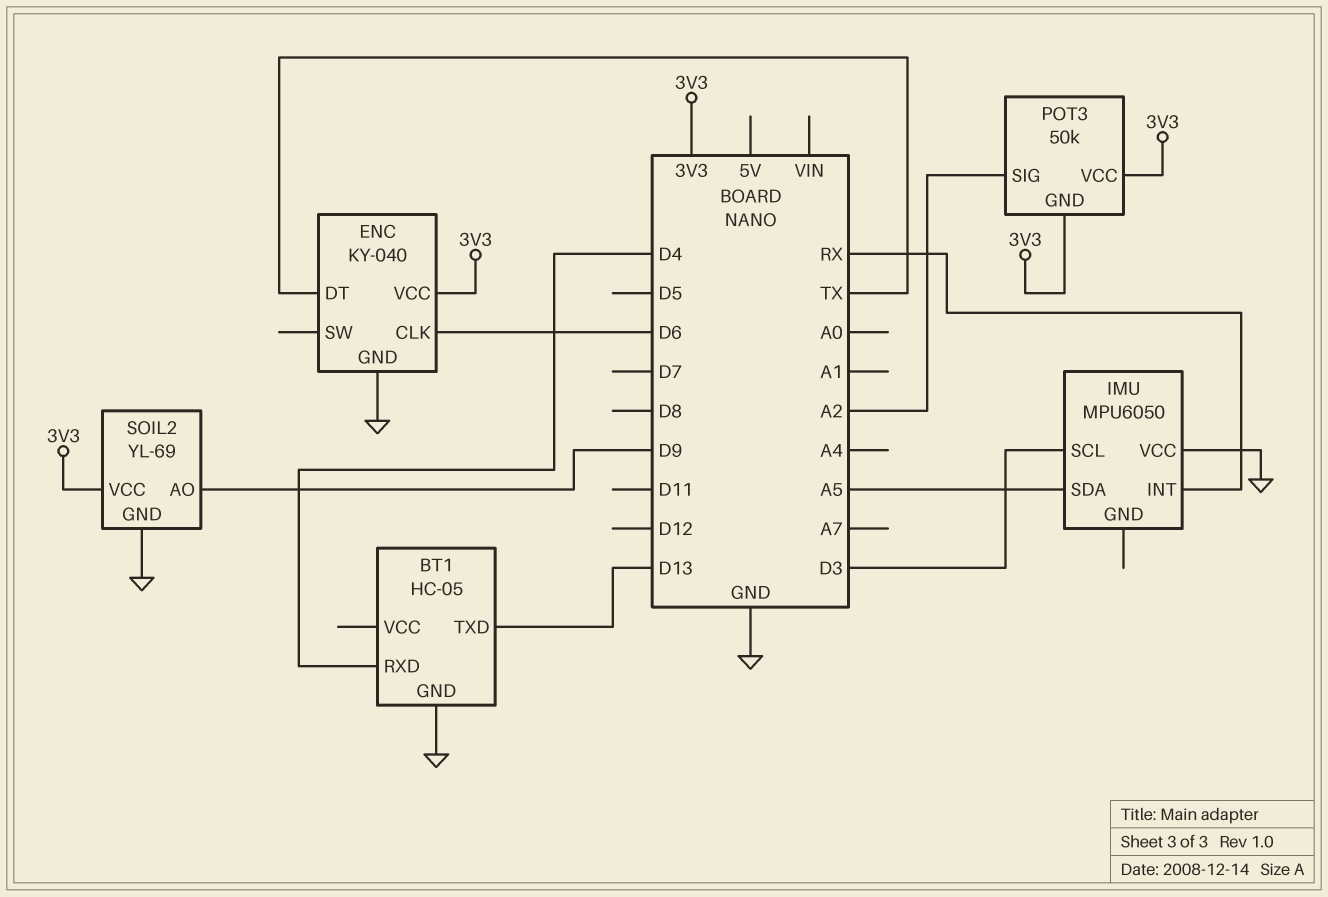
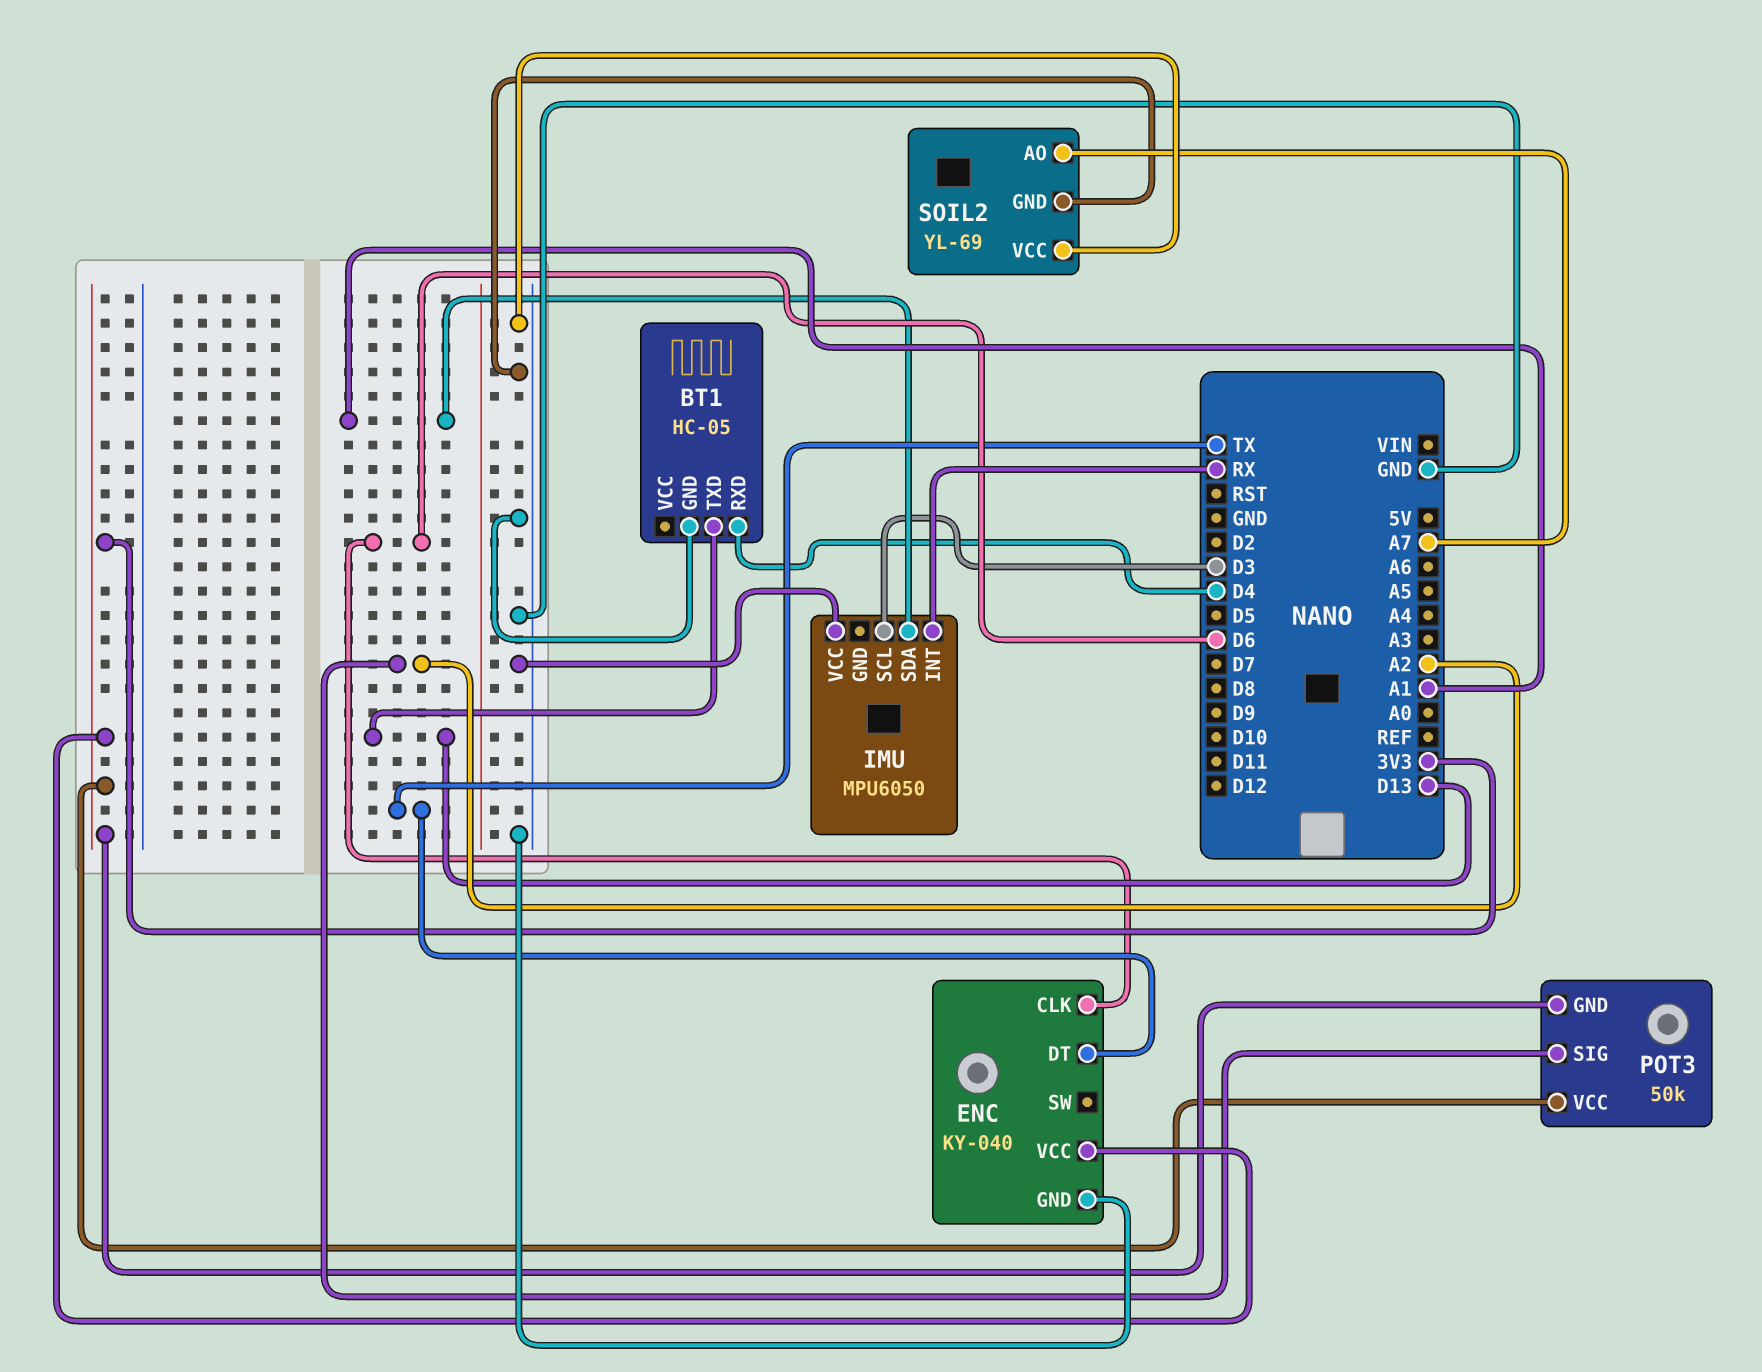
IMU pin SDA: A5 -> A1
SOIL2 pin AO: D9 -> A7
SOIL2 pin VCC: 3V3 -> GND

